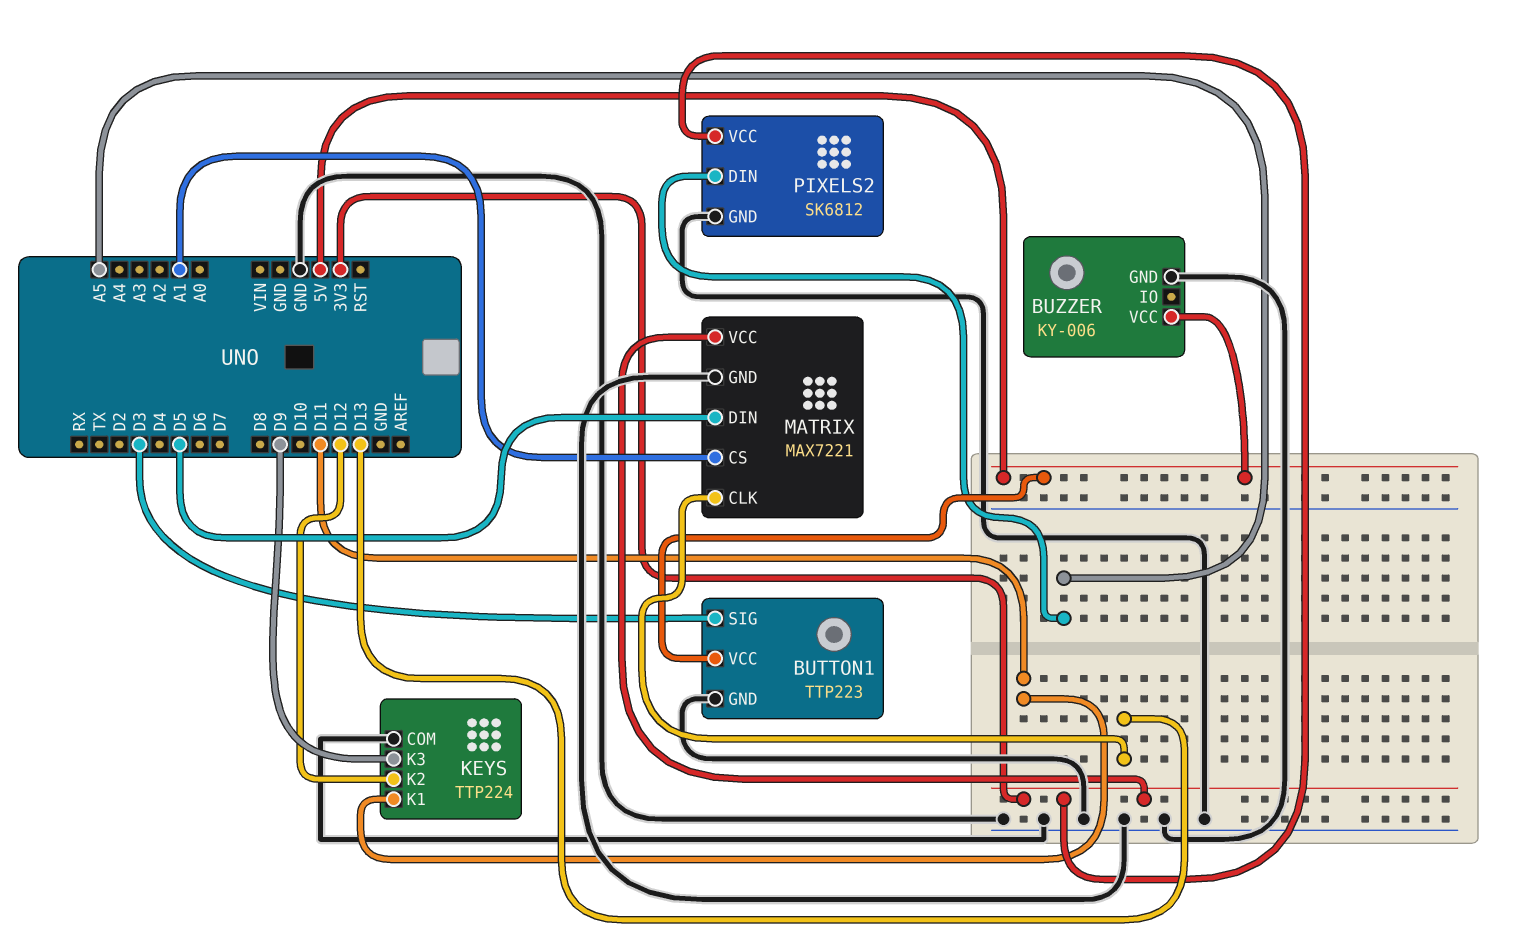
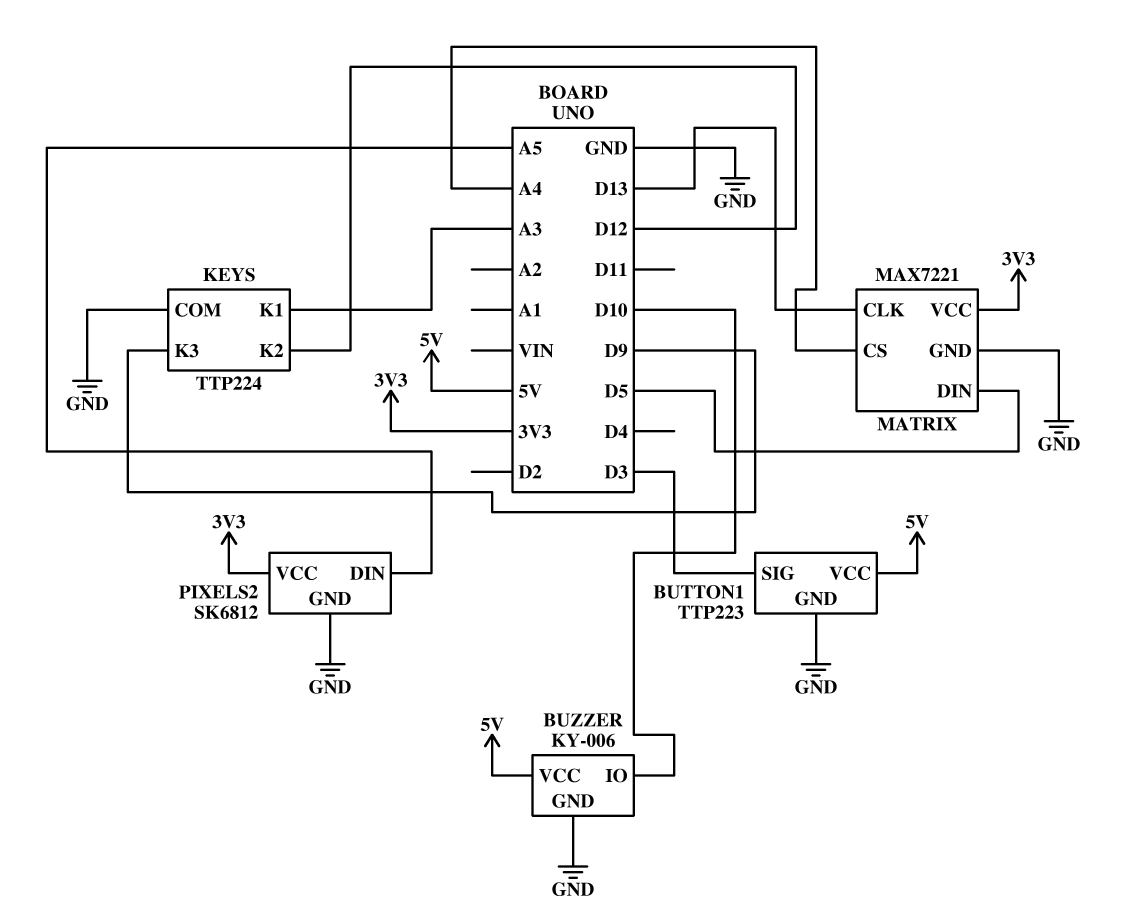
BUZZER pin IO: none -> D10
KEYS pin K1: D11 -> A3
MATRIX pin CS: A1 -> A4

